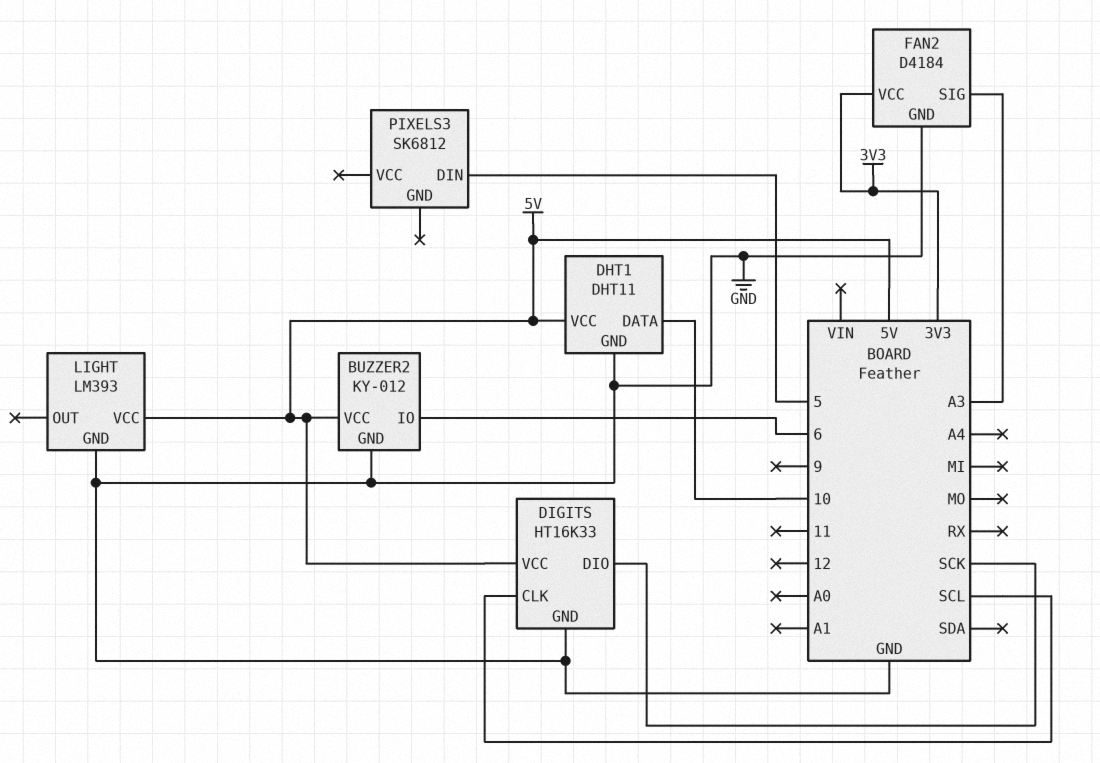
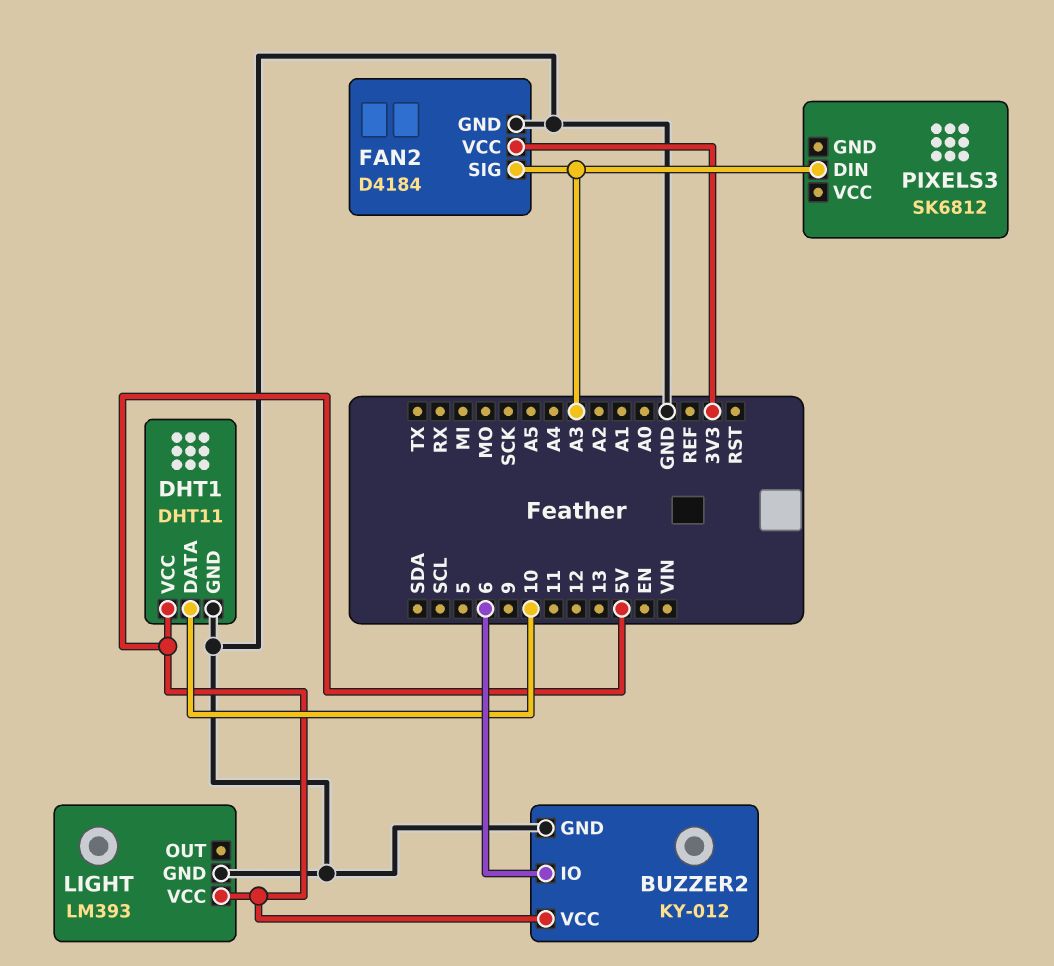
DIGITS: HT16K33 -> none
DIGITS pin CLK: SCL -> none
DIGITS pin DIO: SCK -> none
DIGITS pin GND: GND -> none
DIGITS pin VCC: 5V -> none
PIXELS3 pin DIN: 5 -> A3

